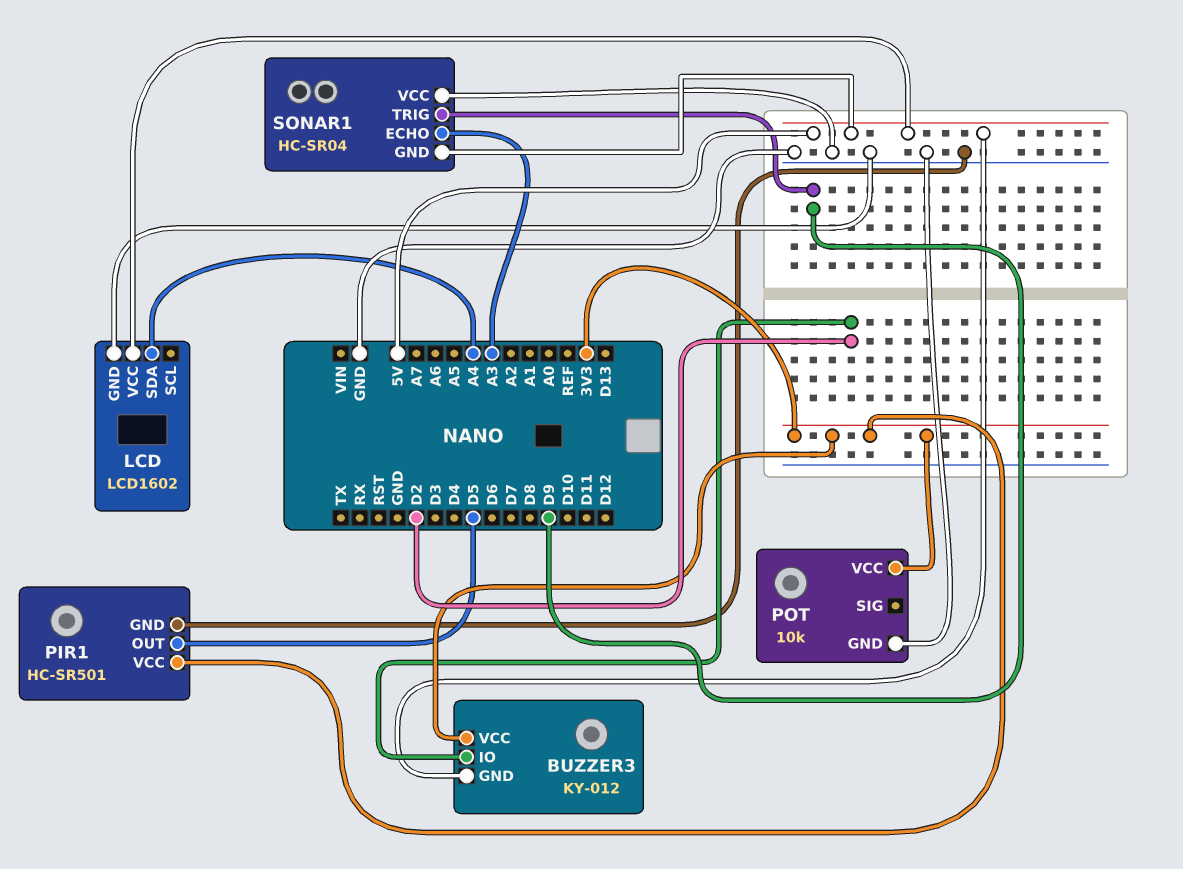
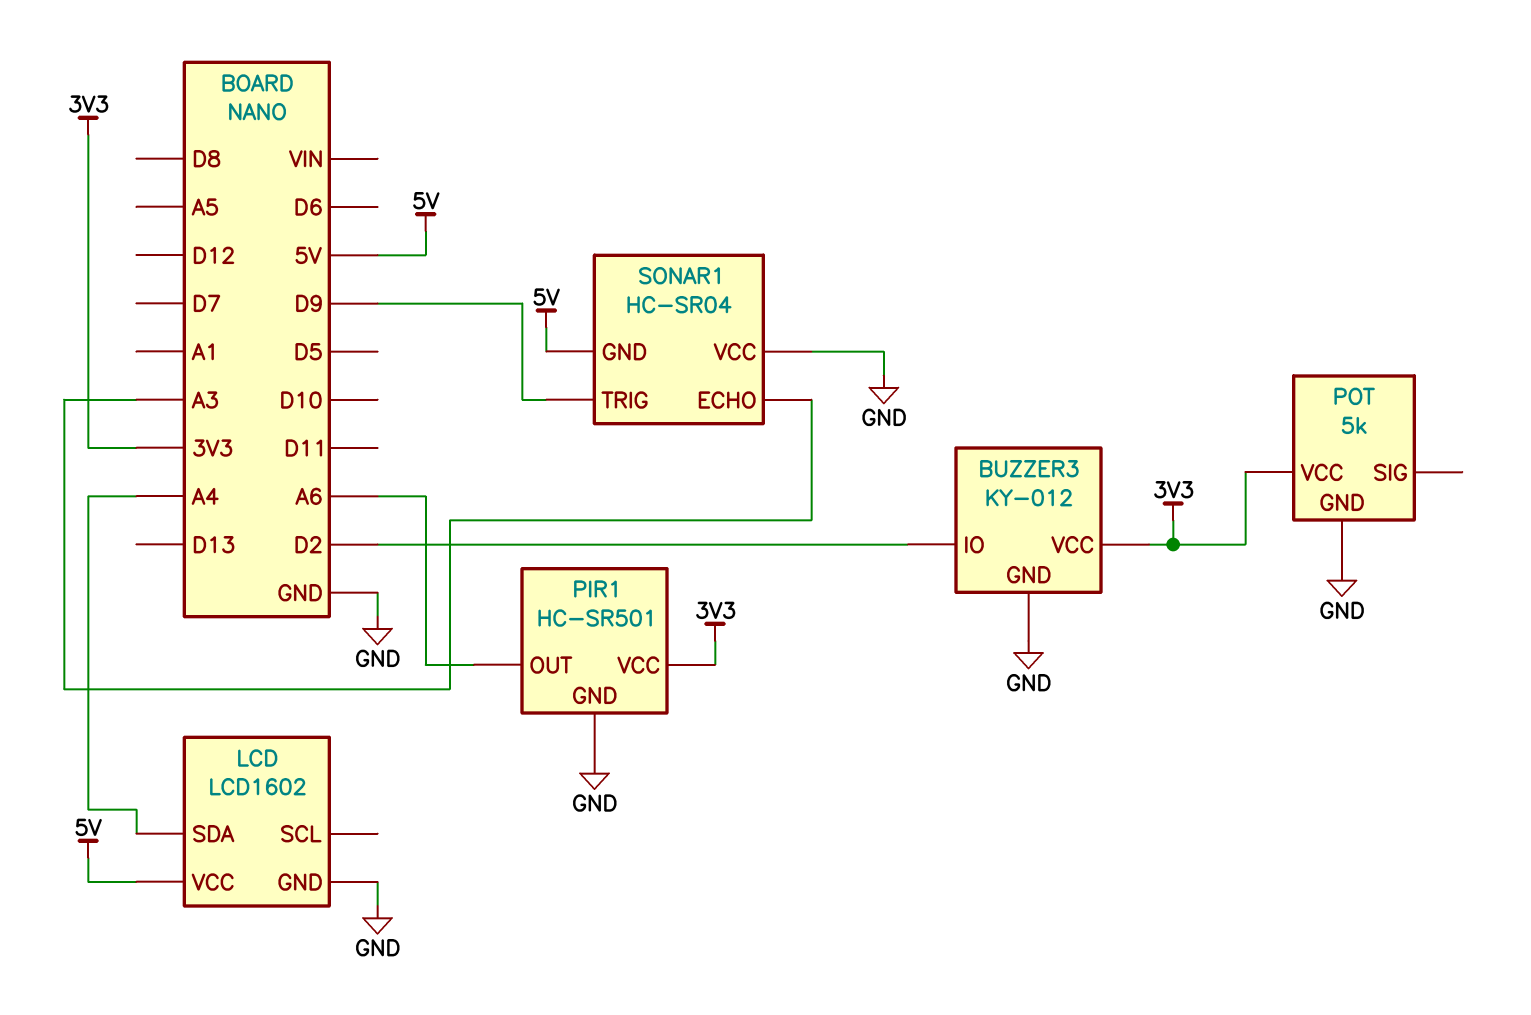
BUZZER3 pin GND: 5V -> GND
PIR1 pin OUT: D5 -> A6
POT: 10k -> 5k

